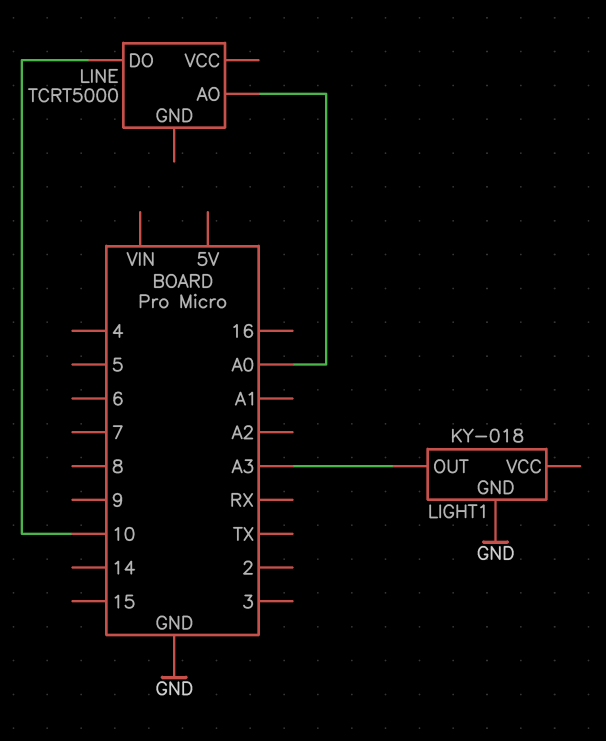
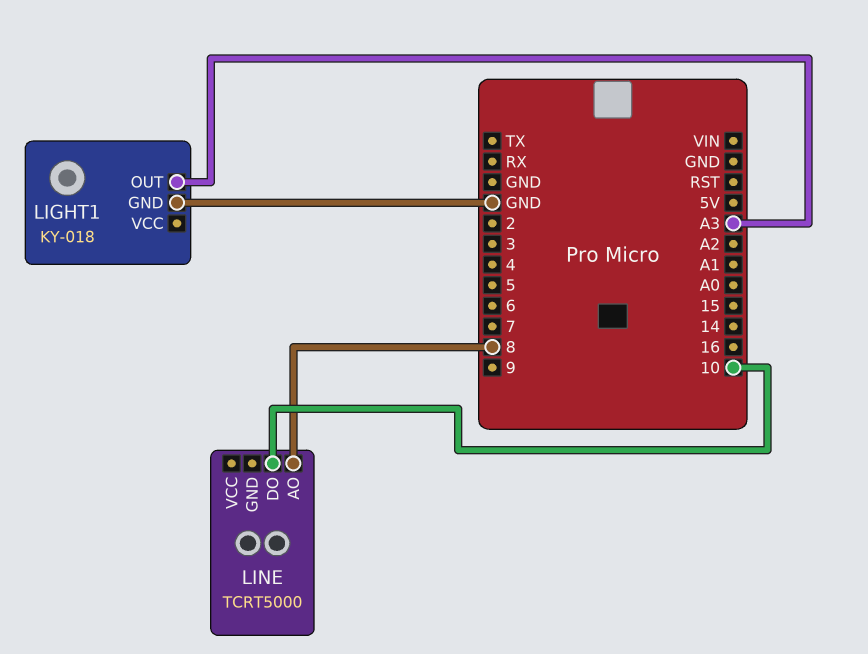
LINE pin AO: A0 -> 8

